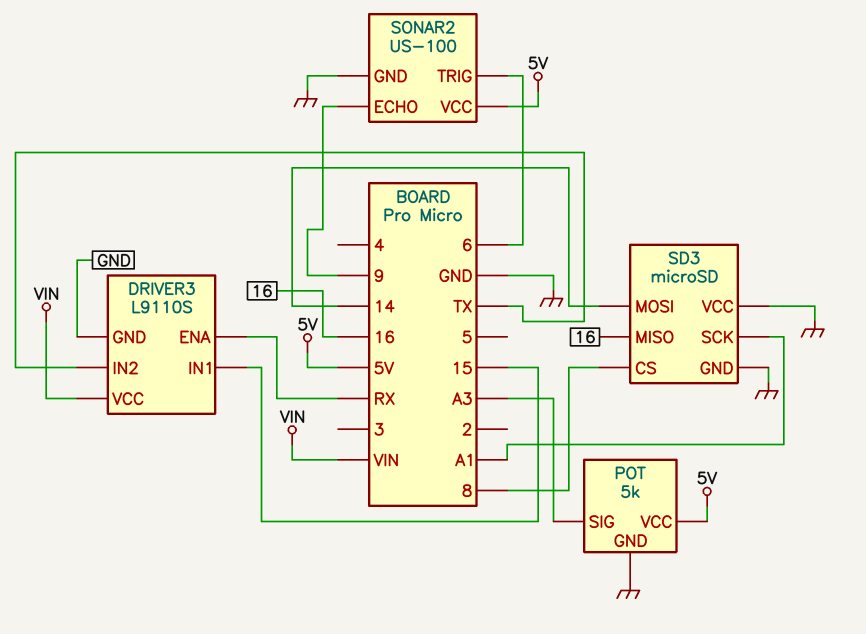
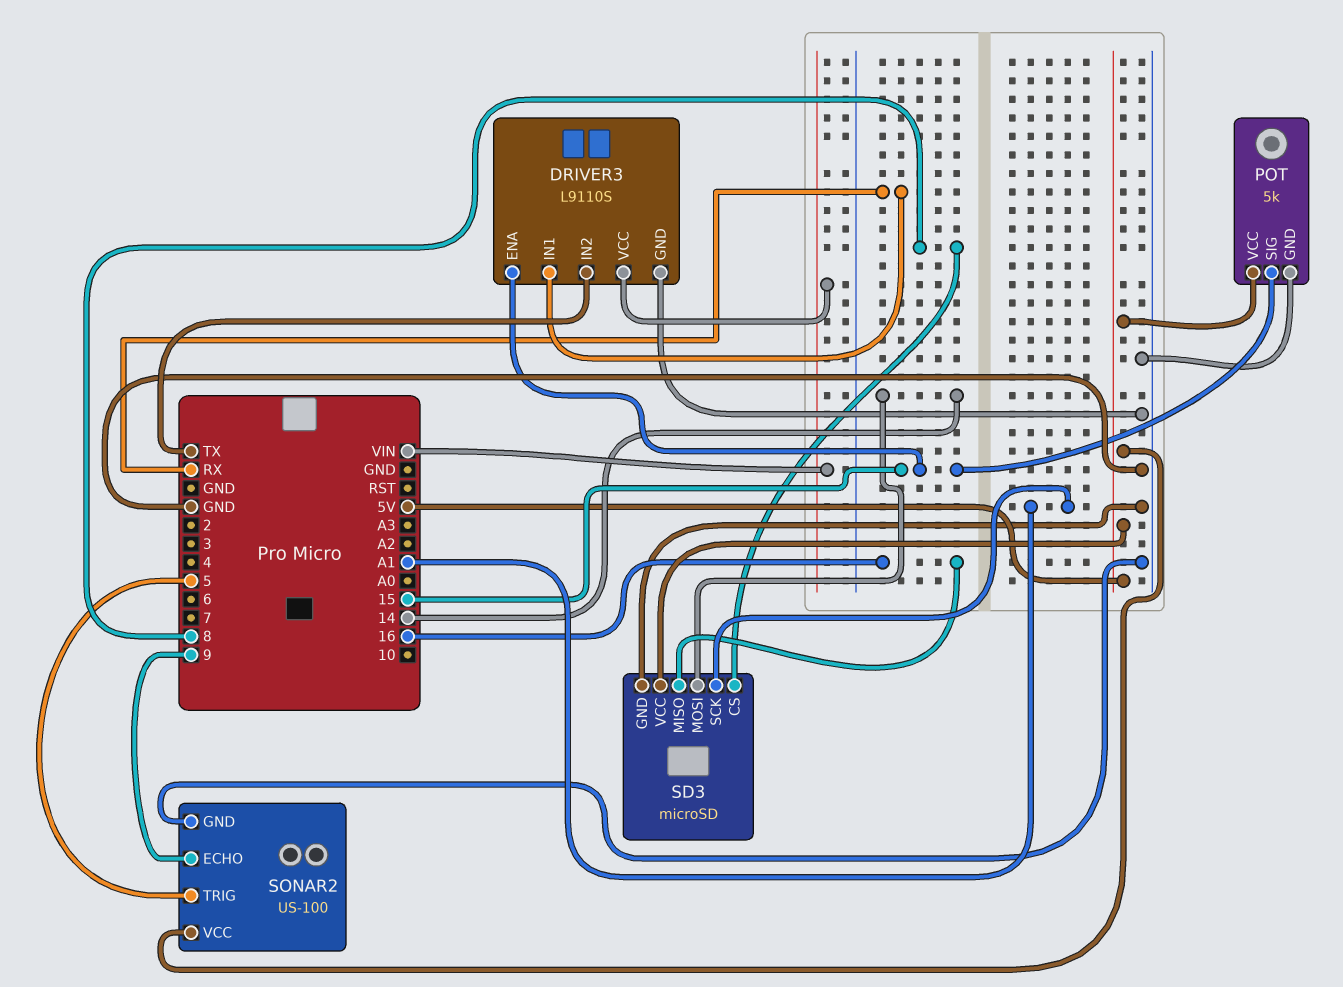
DRIVER3 pin ENA: RX -> 15
DRIVER3 pin IN1: 15 -> RX
POT pin SIG: A3 -> 15
SD3 pin VCC: GND -> 5V
SONAR2 pin TRIG: 6 -> 5

